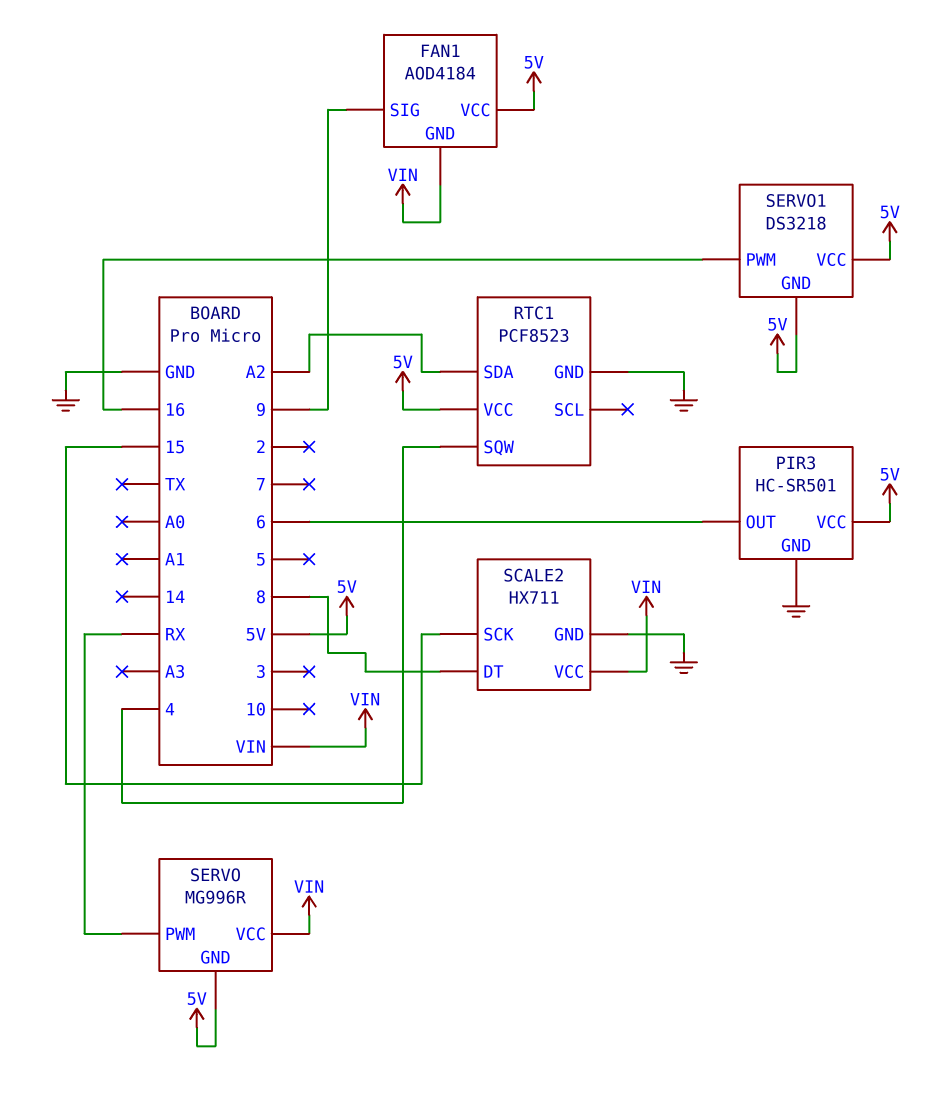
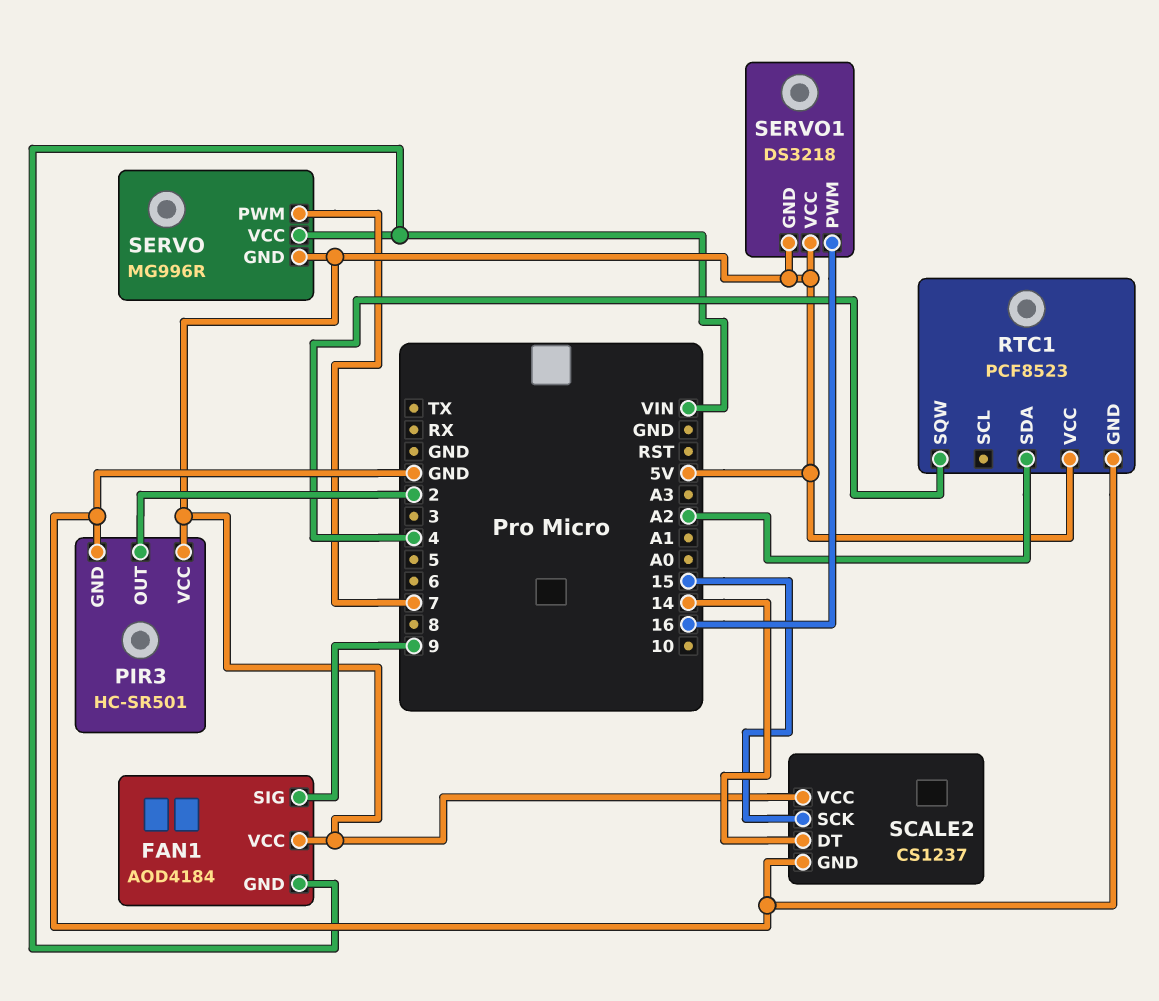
PIR3 pin OUT: 6 -> 2
SCALE2: HX711 -> CS1237
SCALE2 pin DT: 8 -> 14
SCALE2 pin VCC: VIN -> 5V
SERVO pin PWM: RX -> 7

